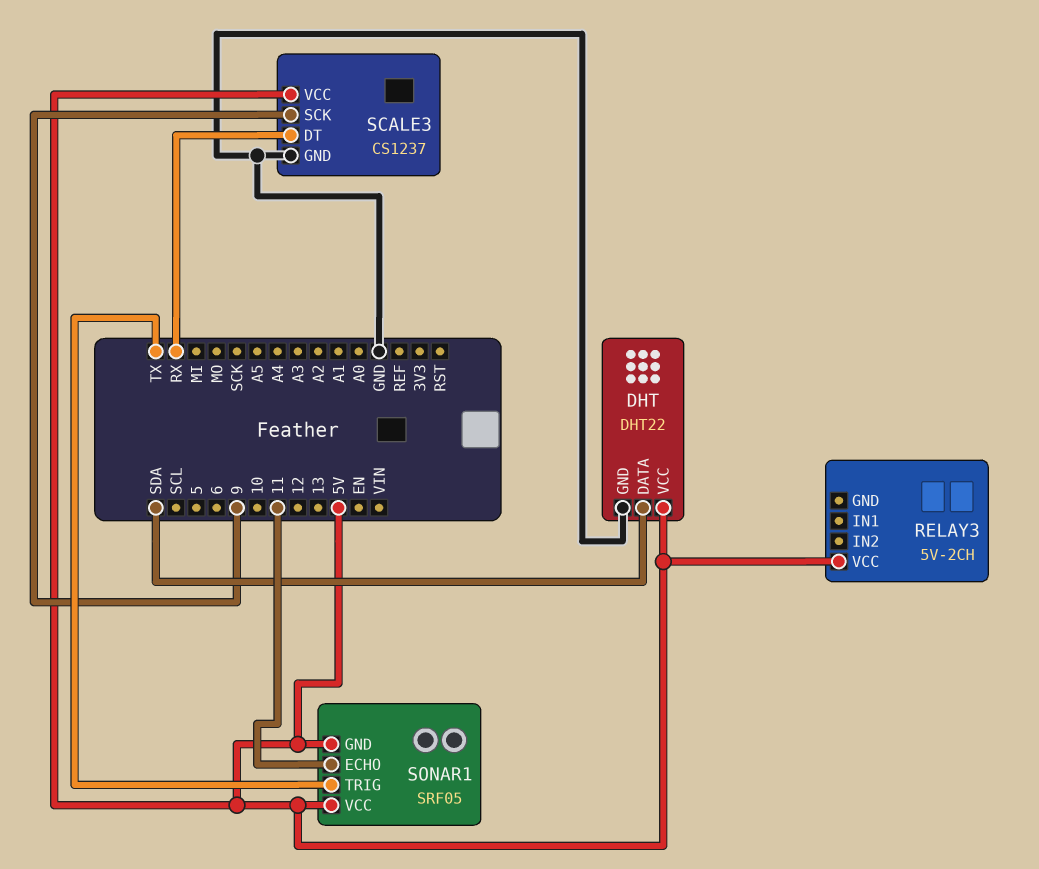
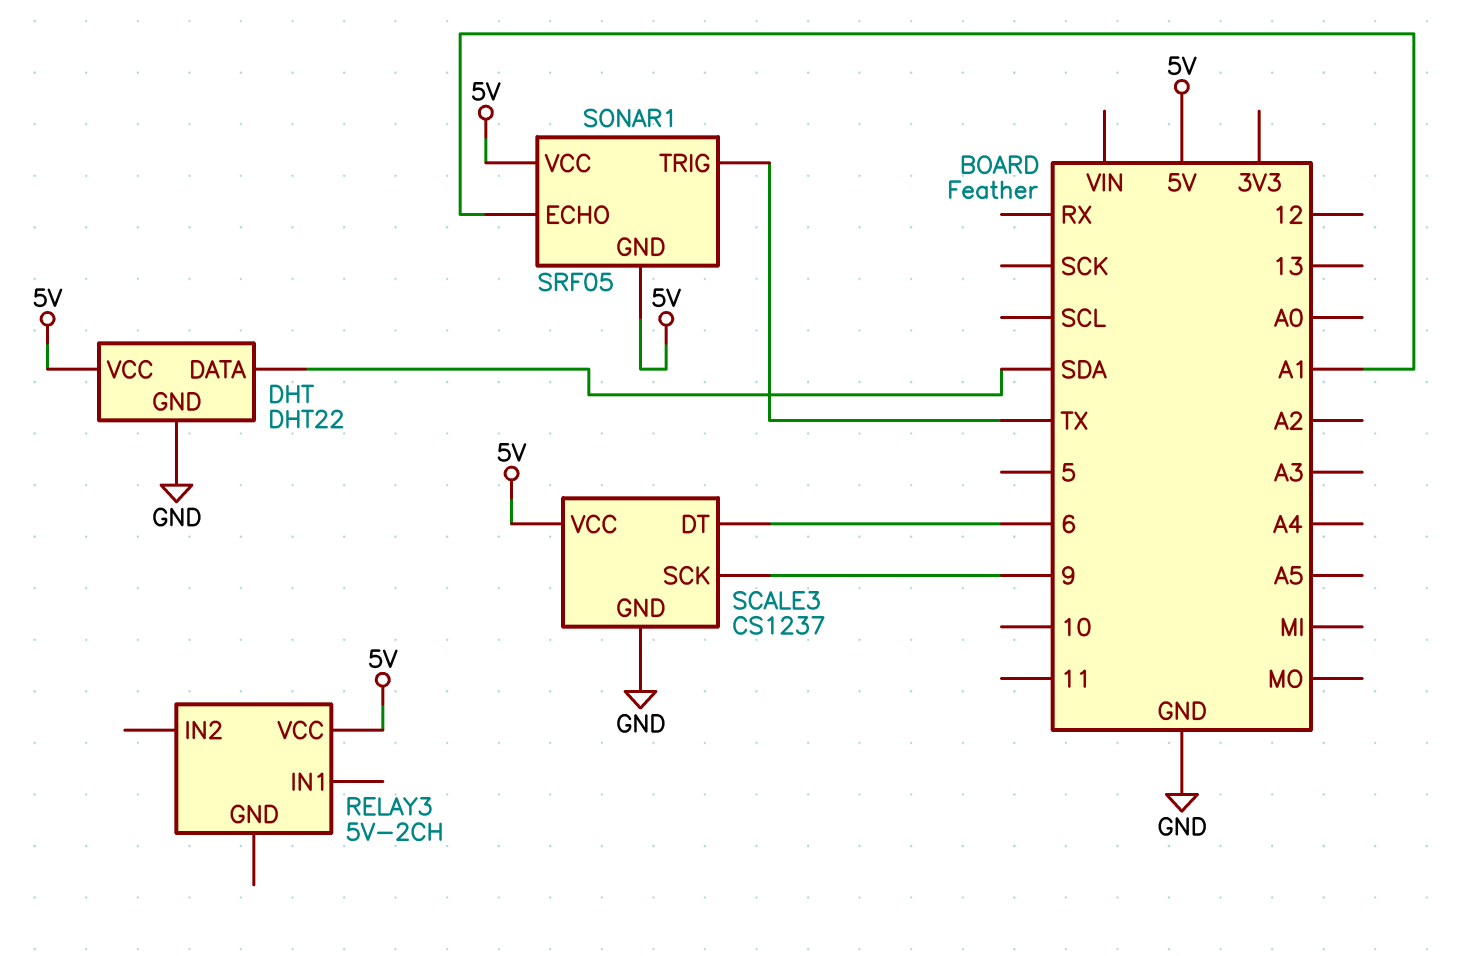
SCALE3 pin DT: RX -> 6
SONAR1 pin ECHO: 11 -> A1

